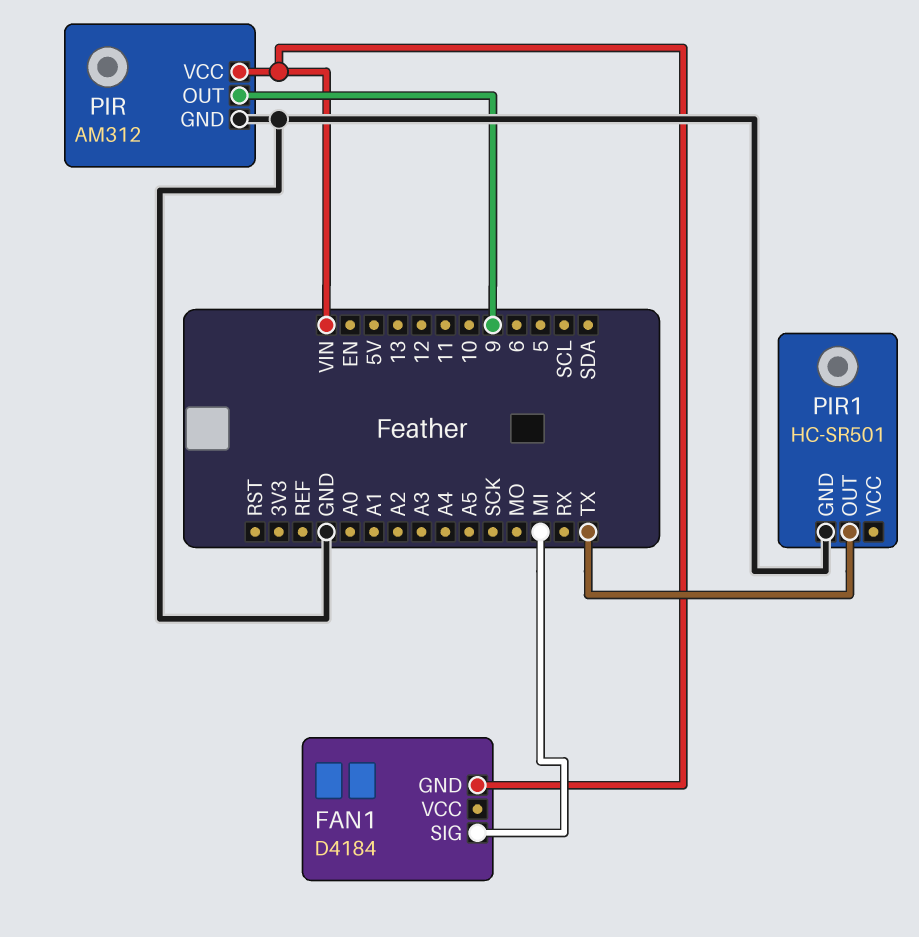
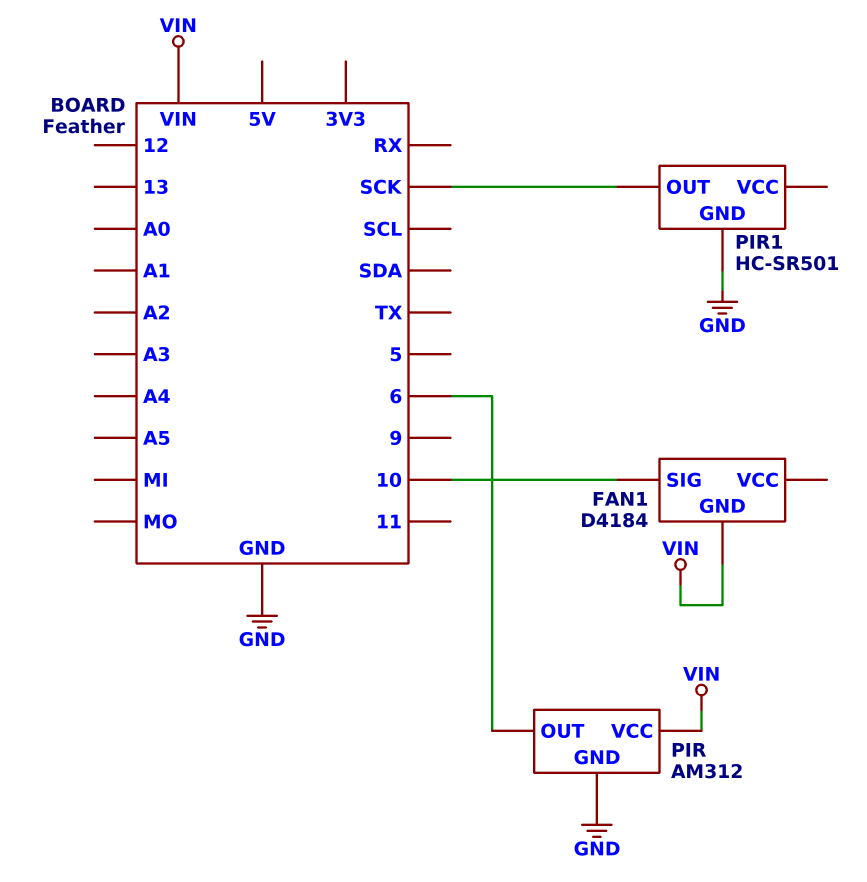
FAN1 pin SIG: MI -> 10
PIR pin OUT: 9 -> 6
PIR1 pin OUT: TX -> SCK

